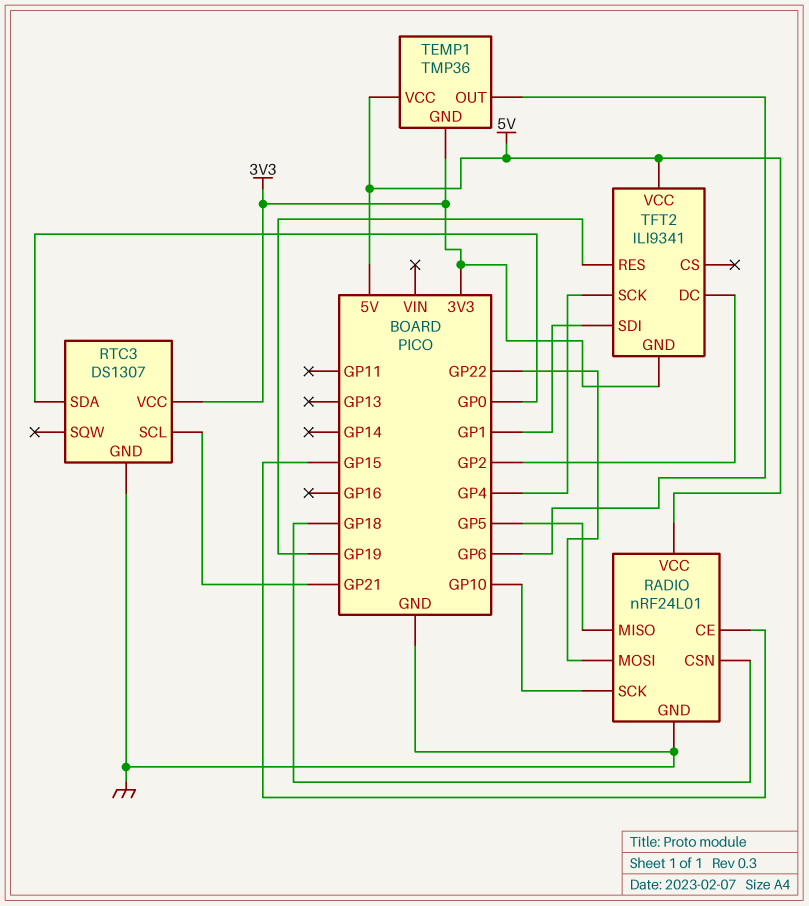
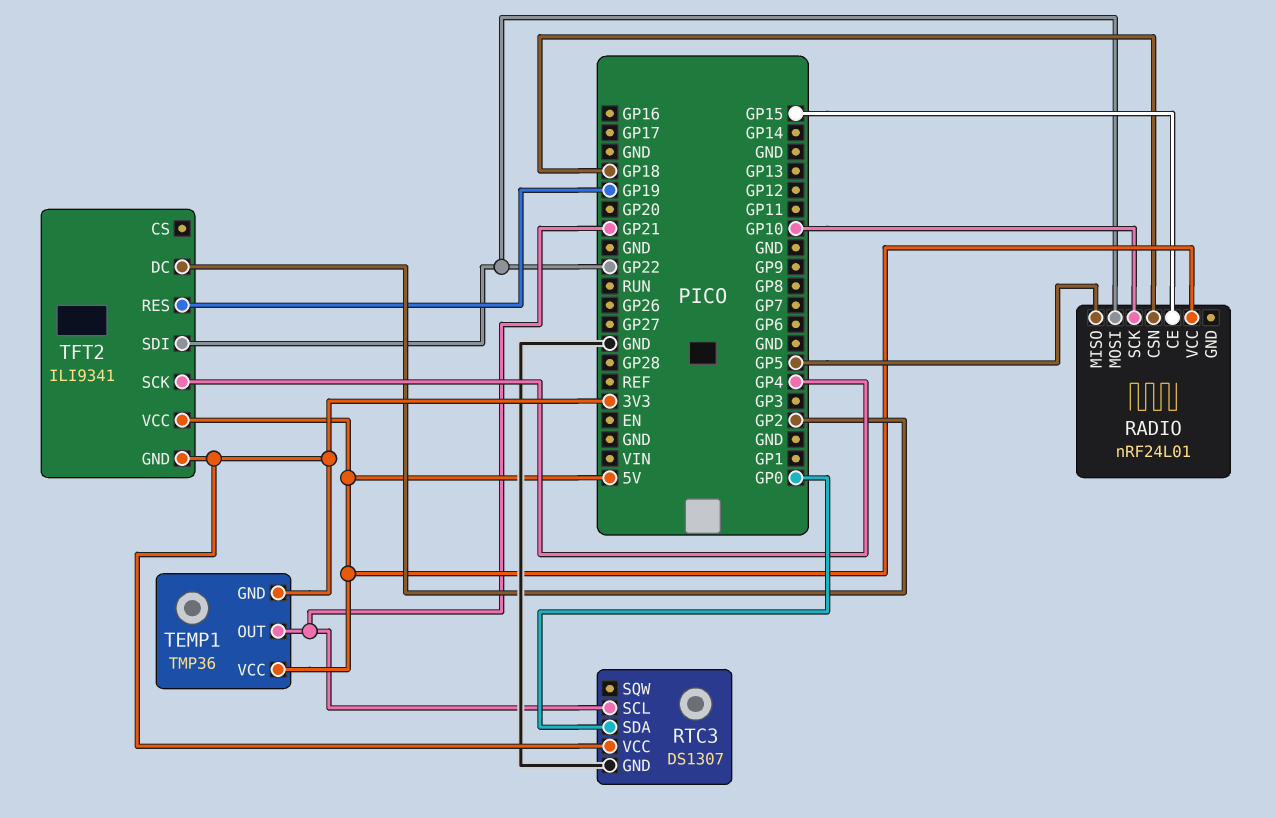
RADIO pin GND: GND -> none
TEMP1 pin OUT: GP6 -> GP21
TFT2 pin SDI: GP1 -> GP22

